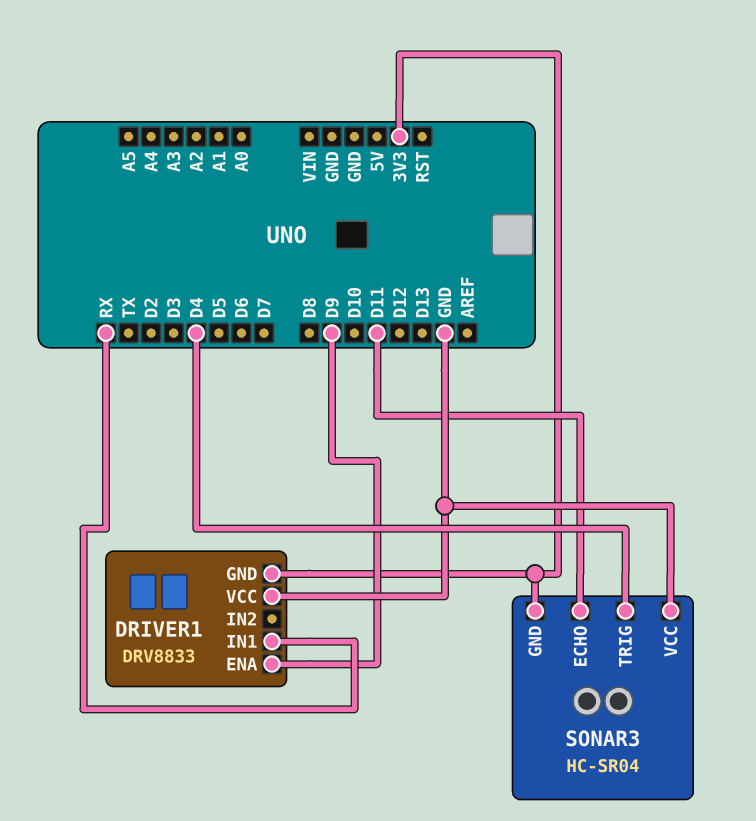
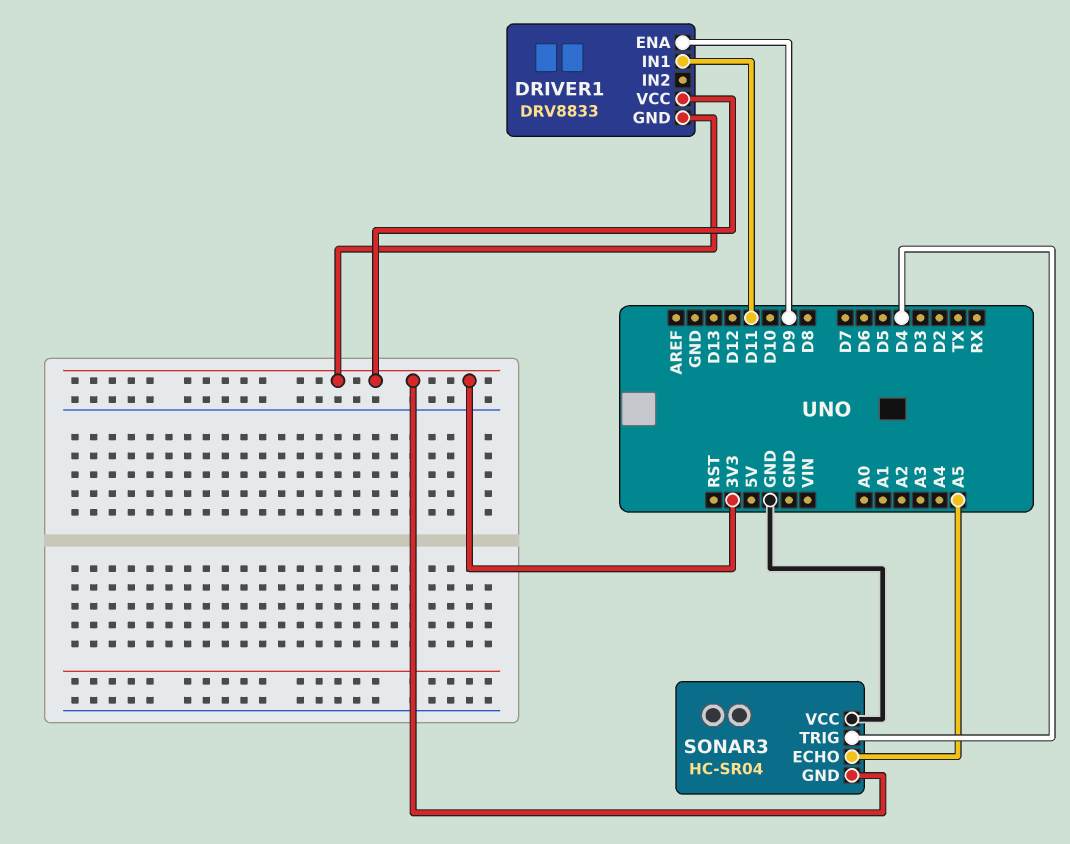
DRIVER1 pin IN1: RX -> D11
DRIVER1 pin VCC: GND -> 3V3
SONAR3 pin ECHO: D11 -> A5

